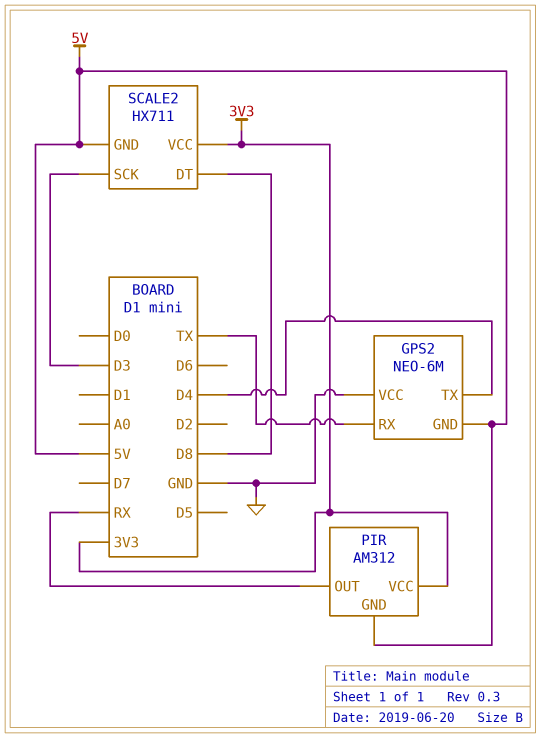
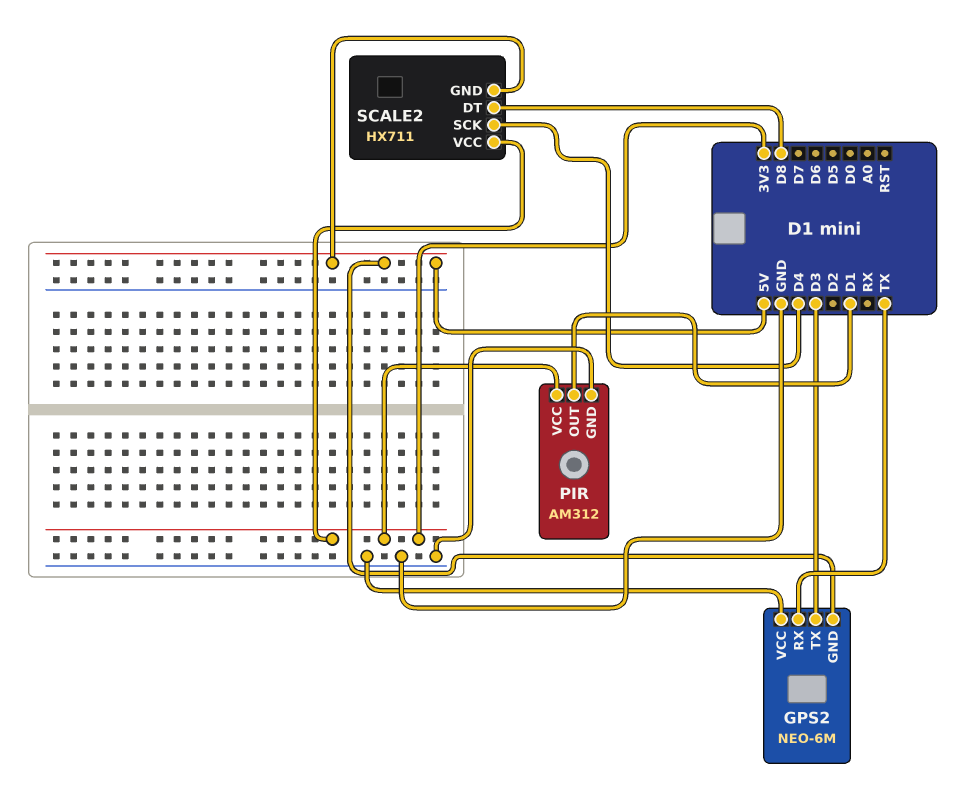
GPS2 pin TX: D4 -> D3
PIR pin GND: 5V -> GND
PIR pin OUT: RX -> D1
SCALE2 pin SCK: D3 -> D4

